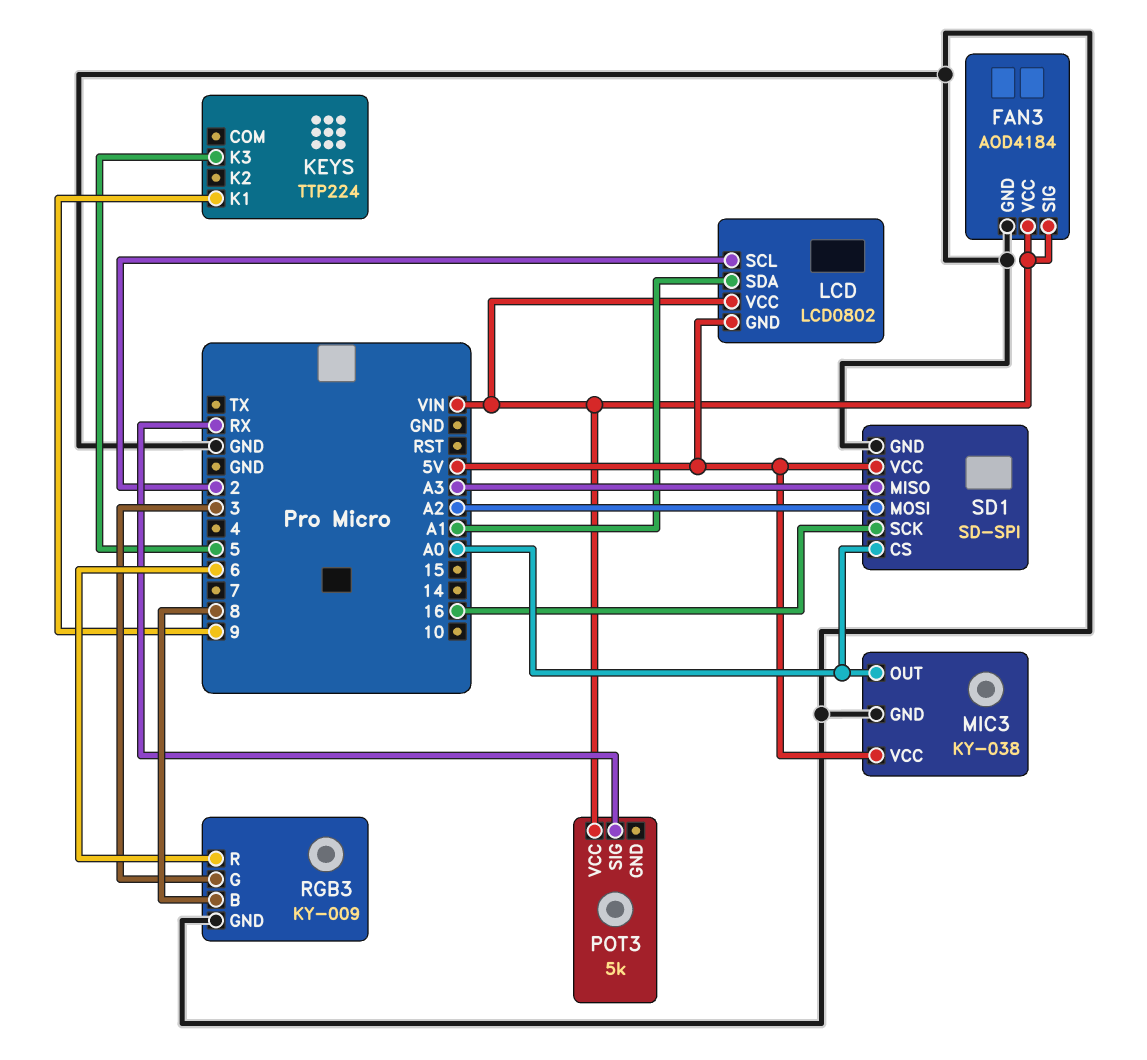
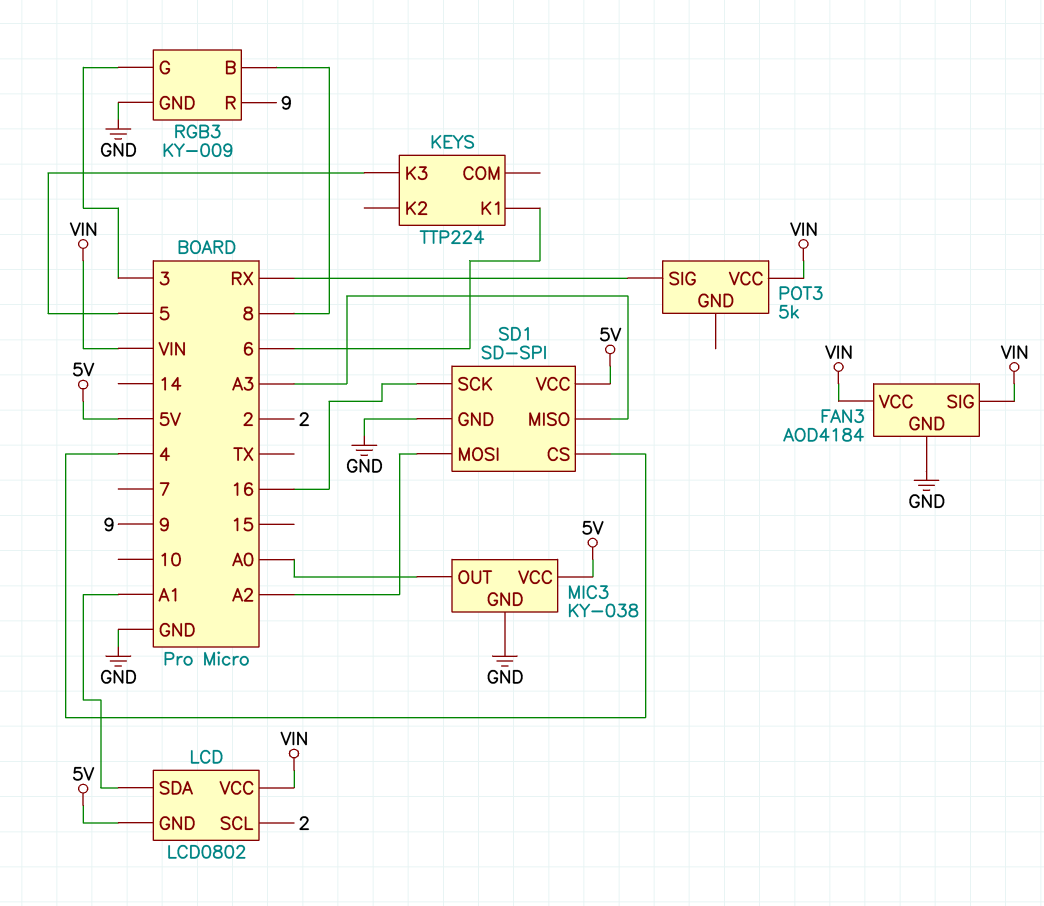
KEYS pin K1: 9 -> 6
RGB3 pin R: 6 -> 9
SD1 pin CS: A0 -> 4

